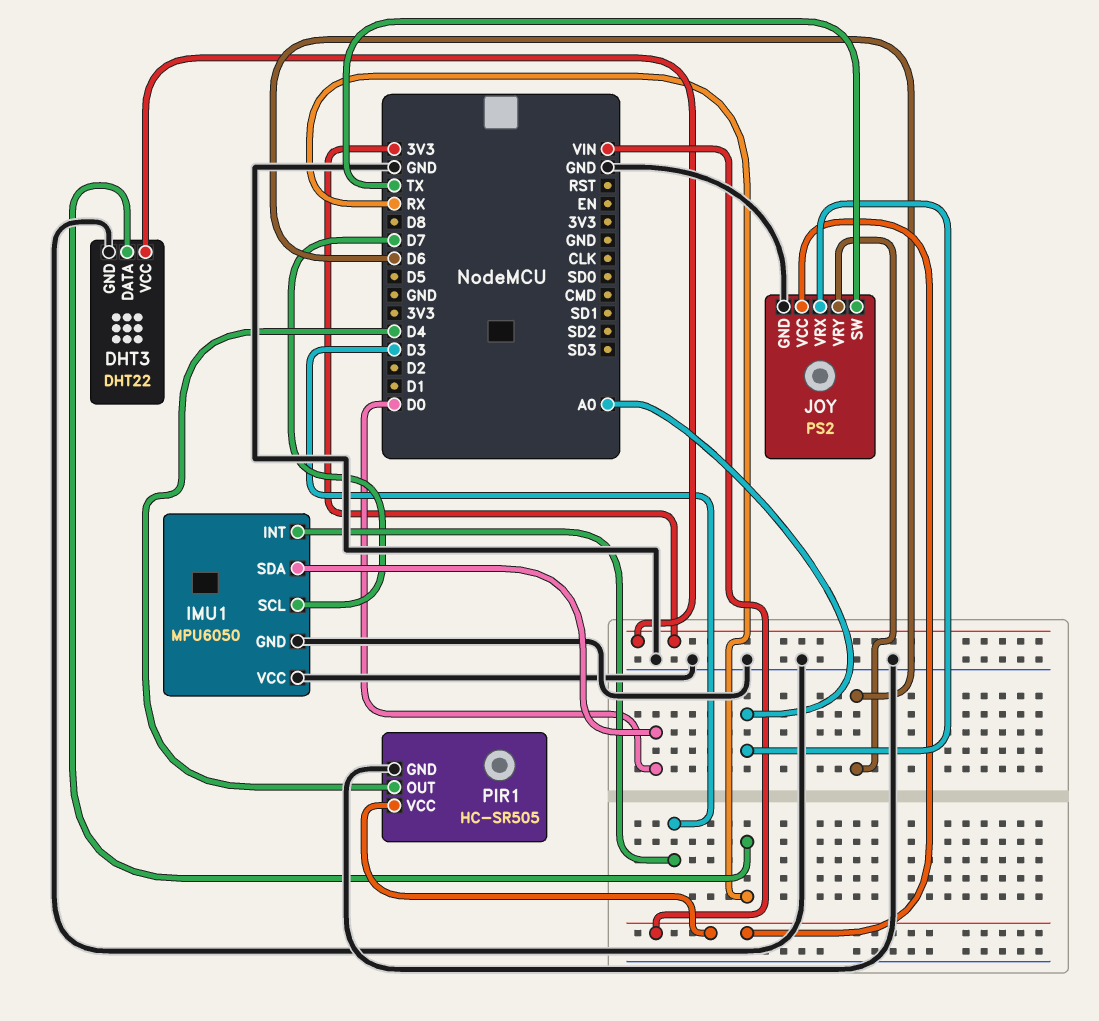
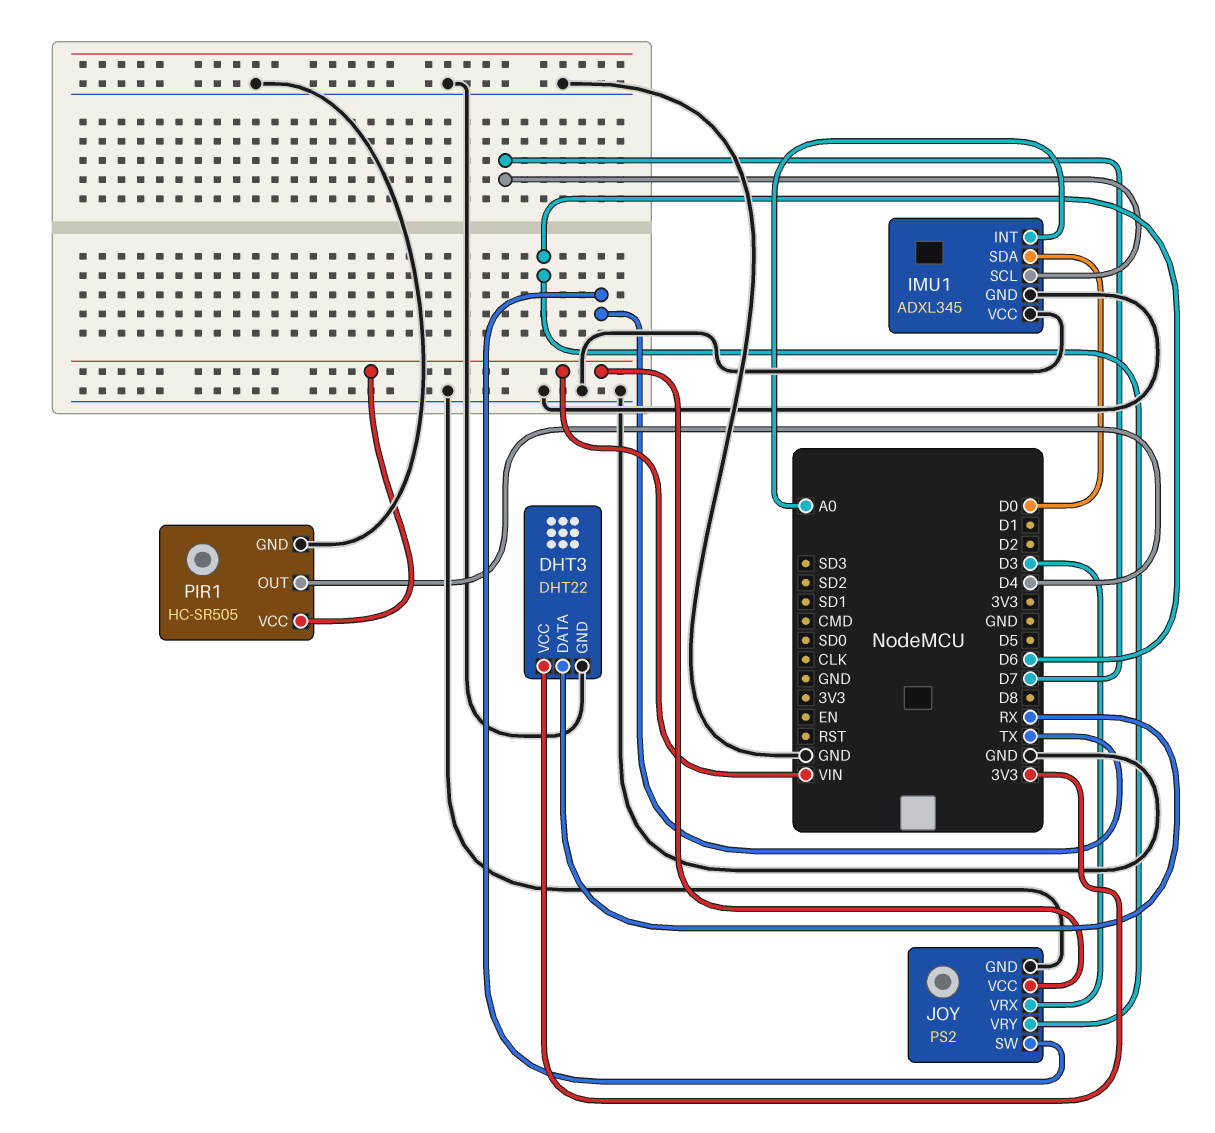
IMU1: MPU6050 -> ADXL345
IMU1 pin INT: D3 -> A0
JOY pin VRX: A0 -> D3

